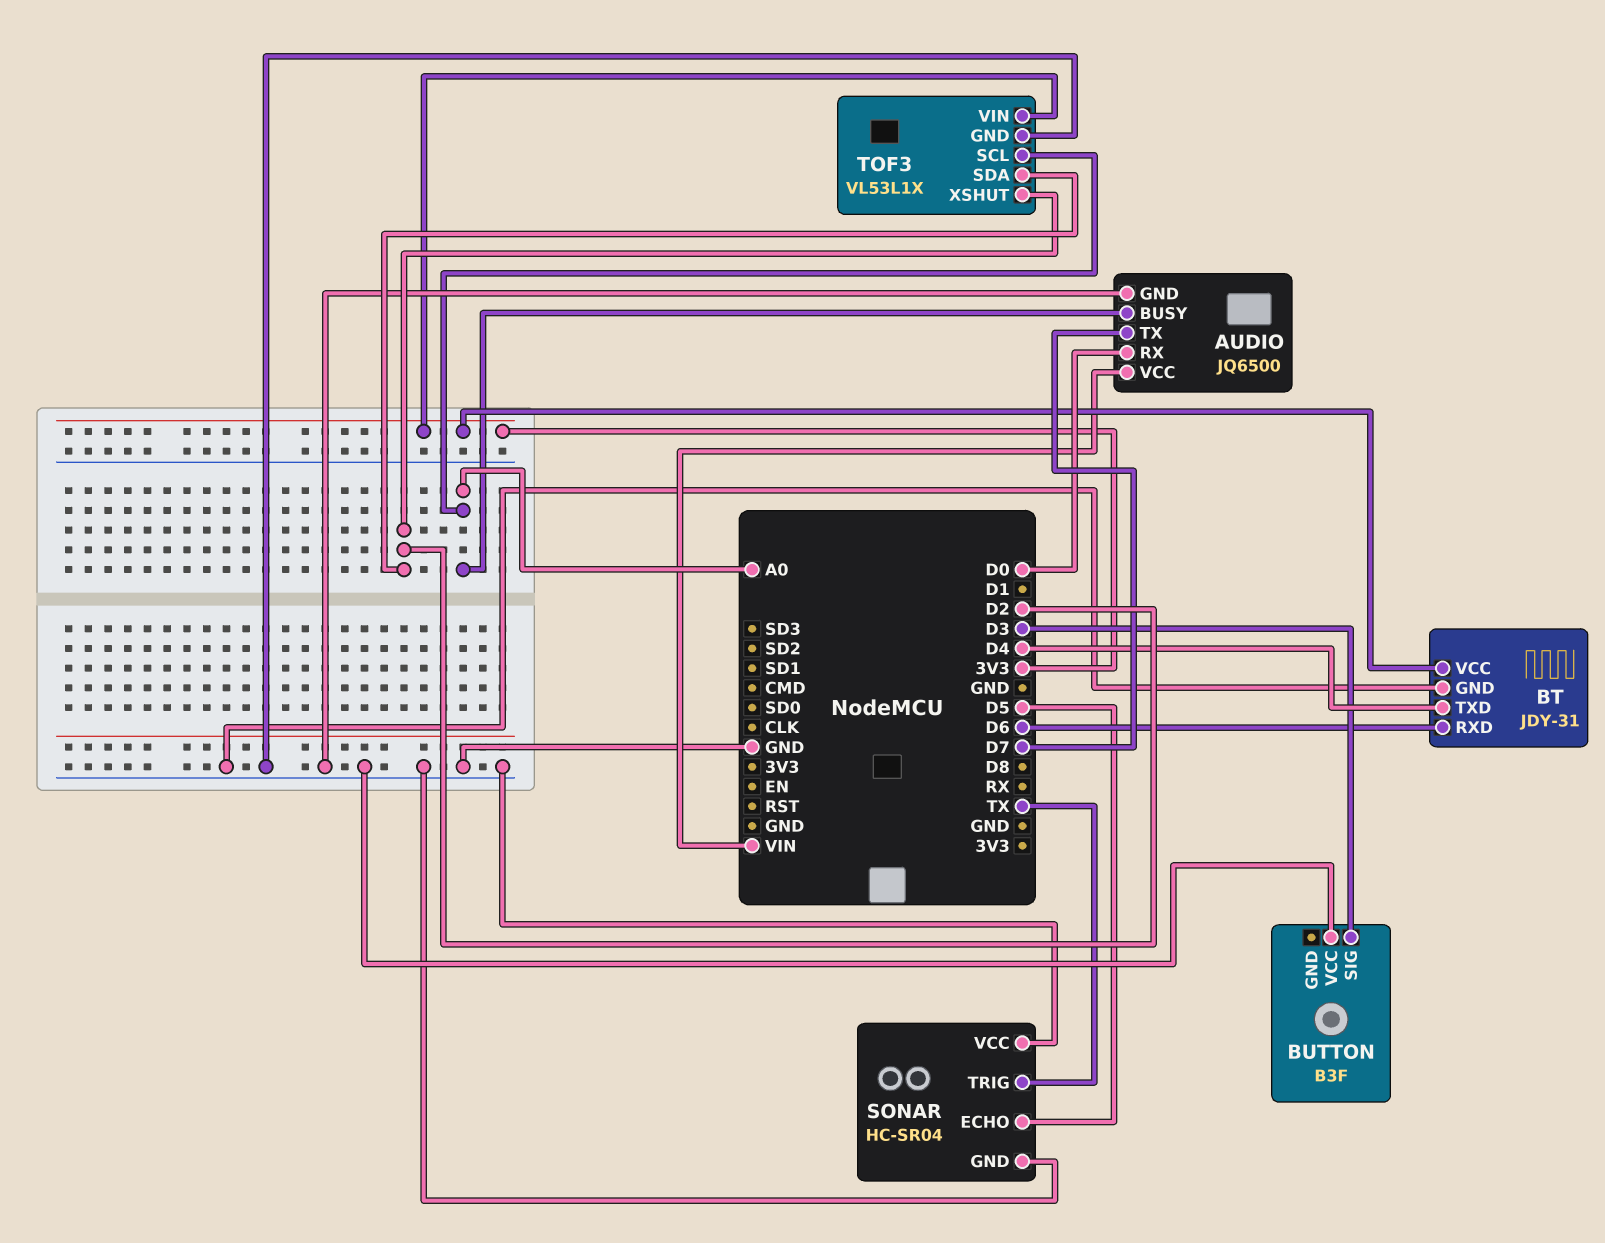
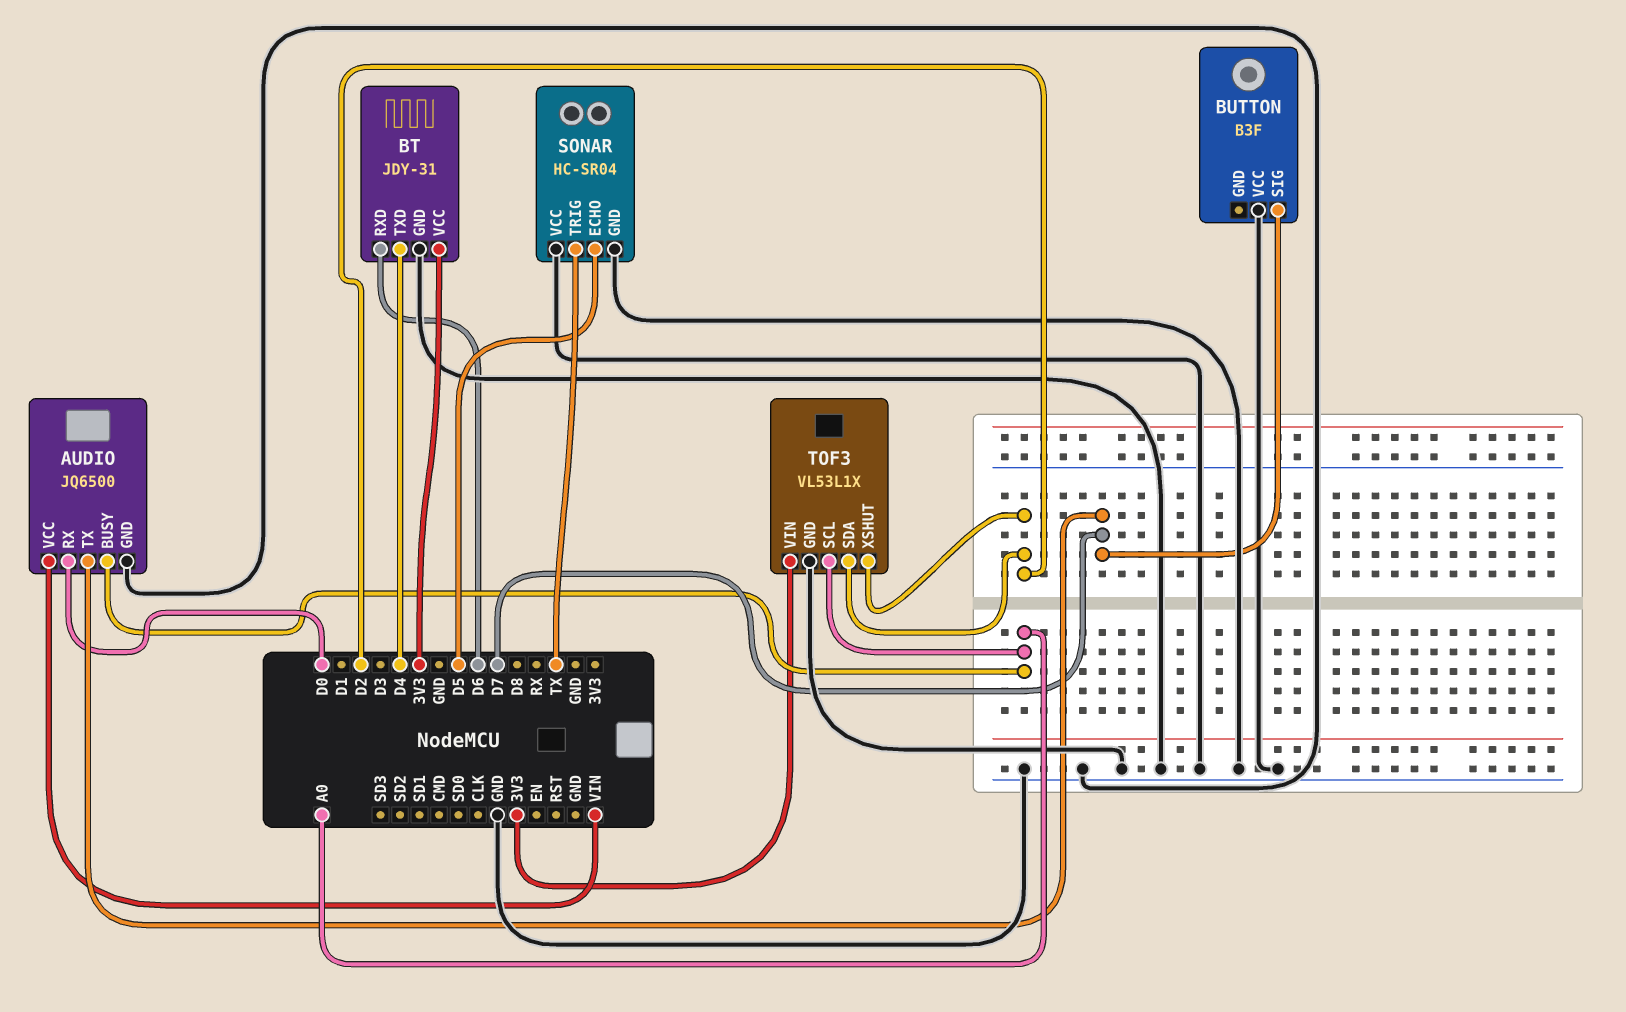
BUTTON pin SIG: D3 -> D7

